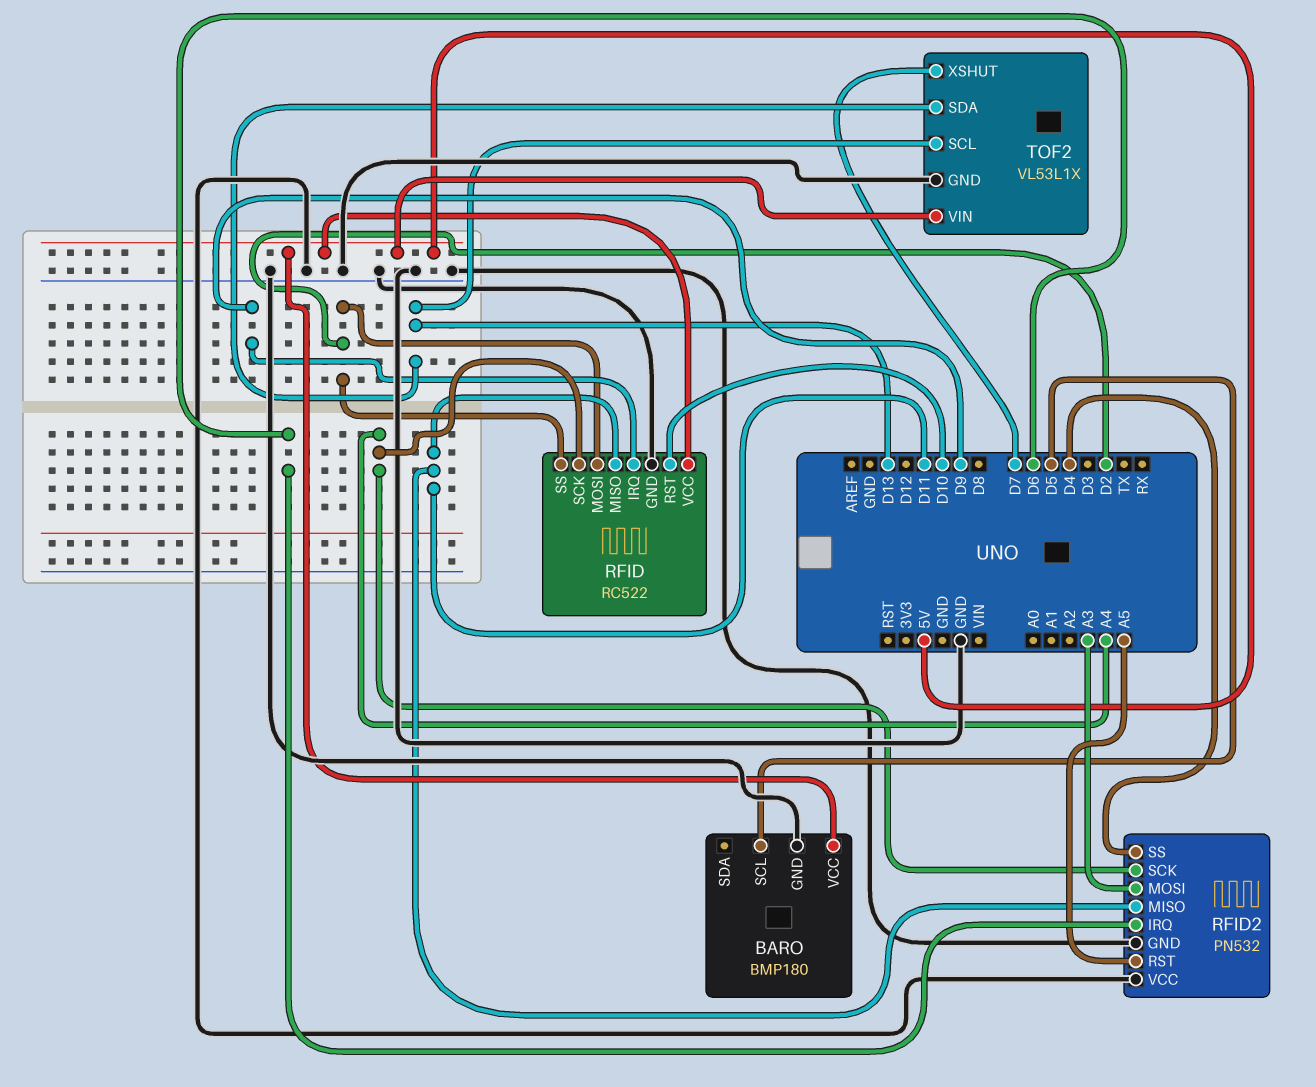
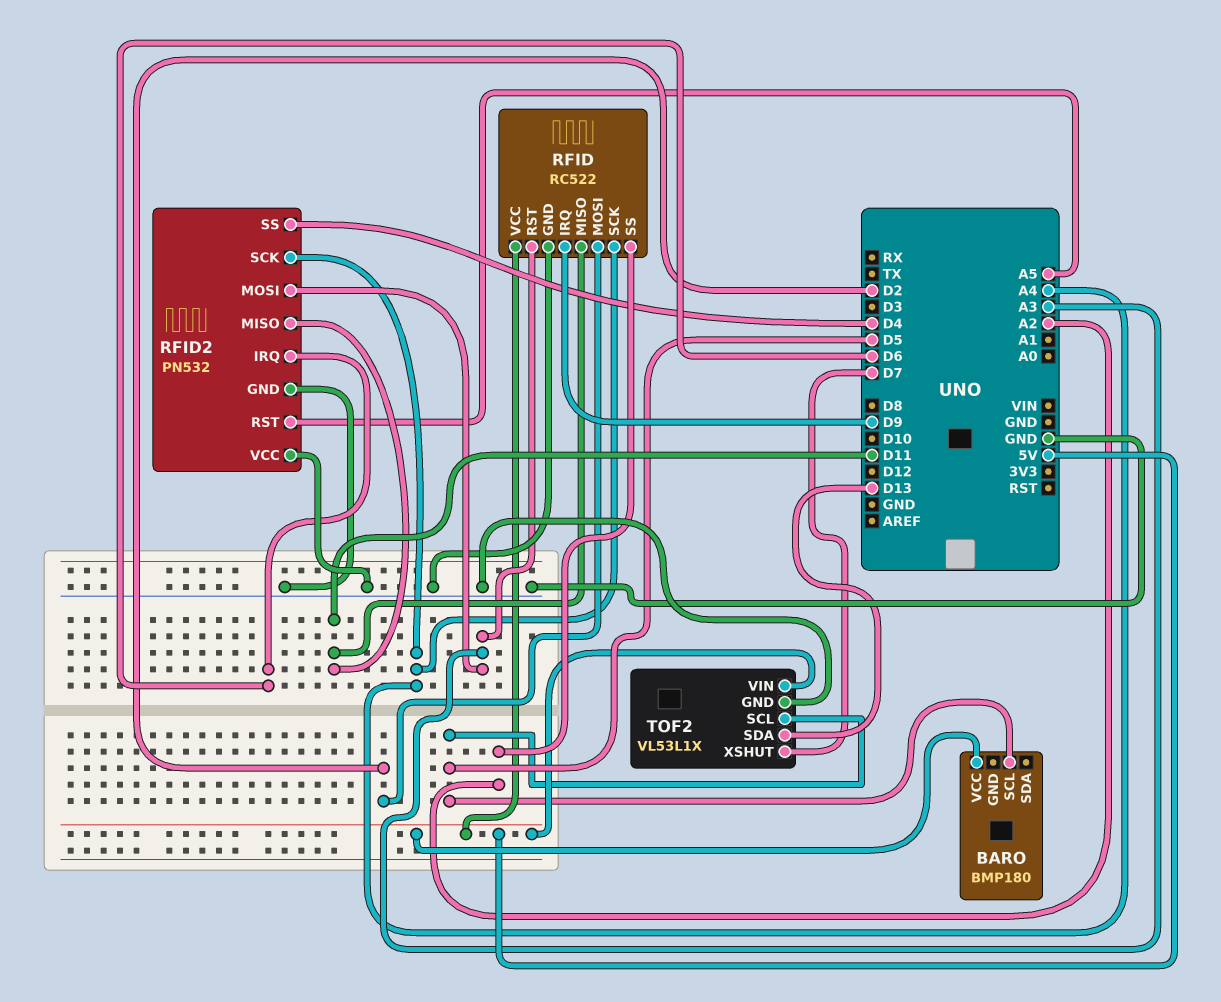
BARO pin GND: GND -> none
RFID pin RST: D10 -> A3
RFID pin SS: D2 -> A2
TOF2 pin SCL: D13 -> D5

